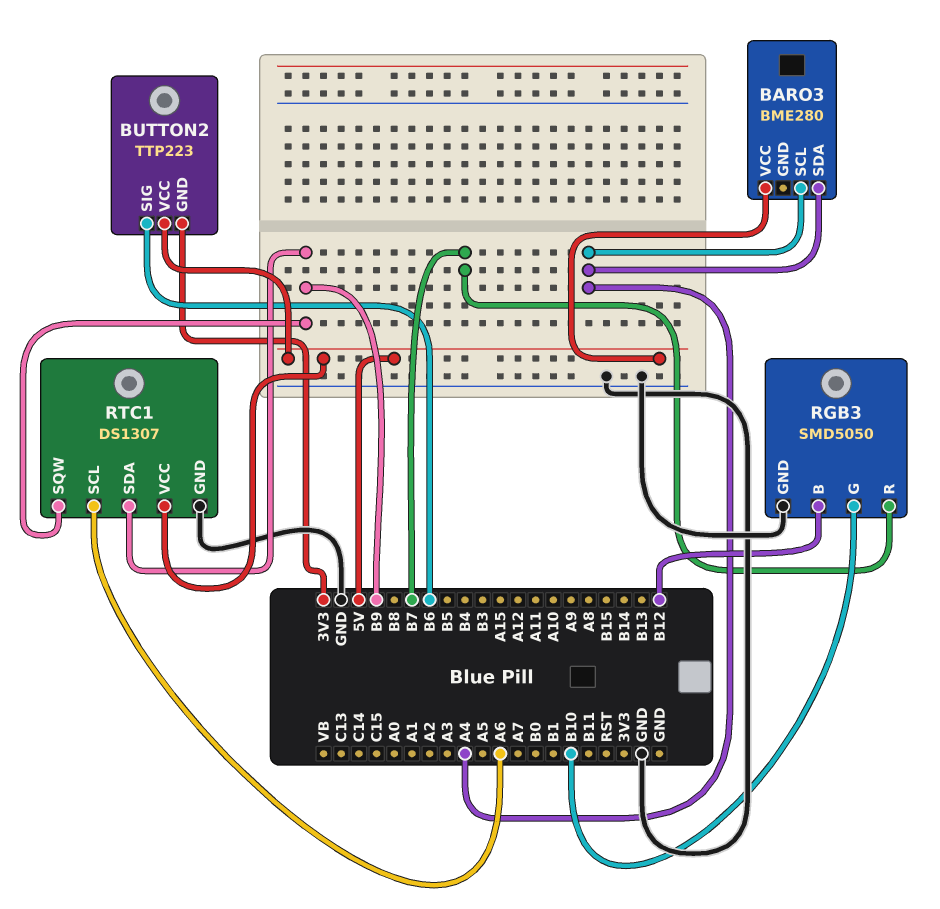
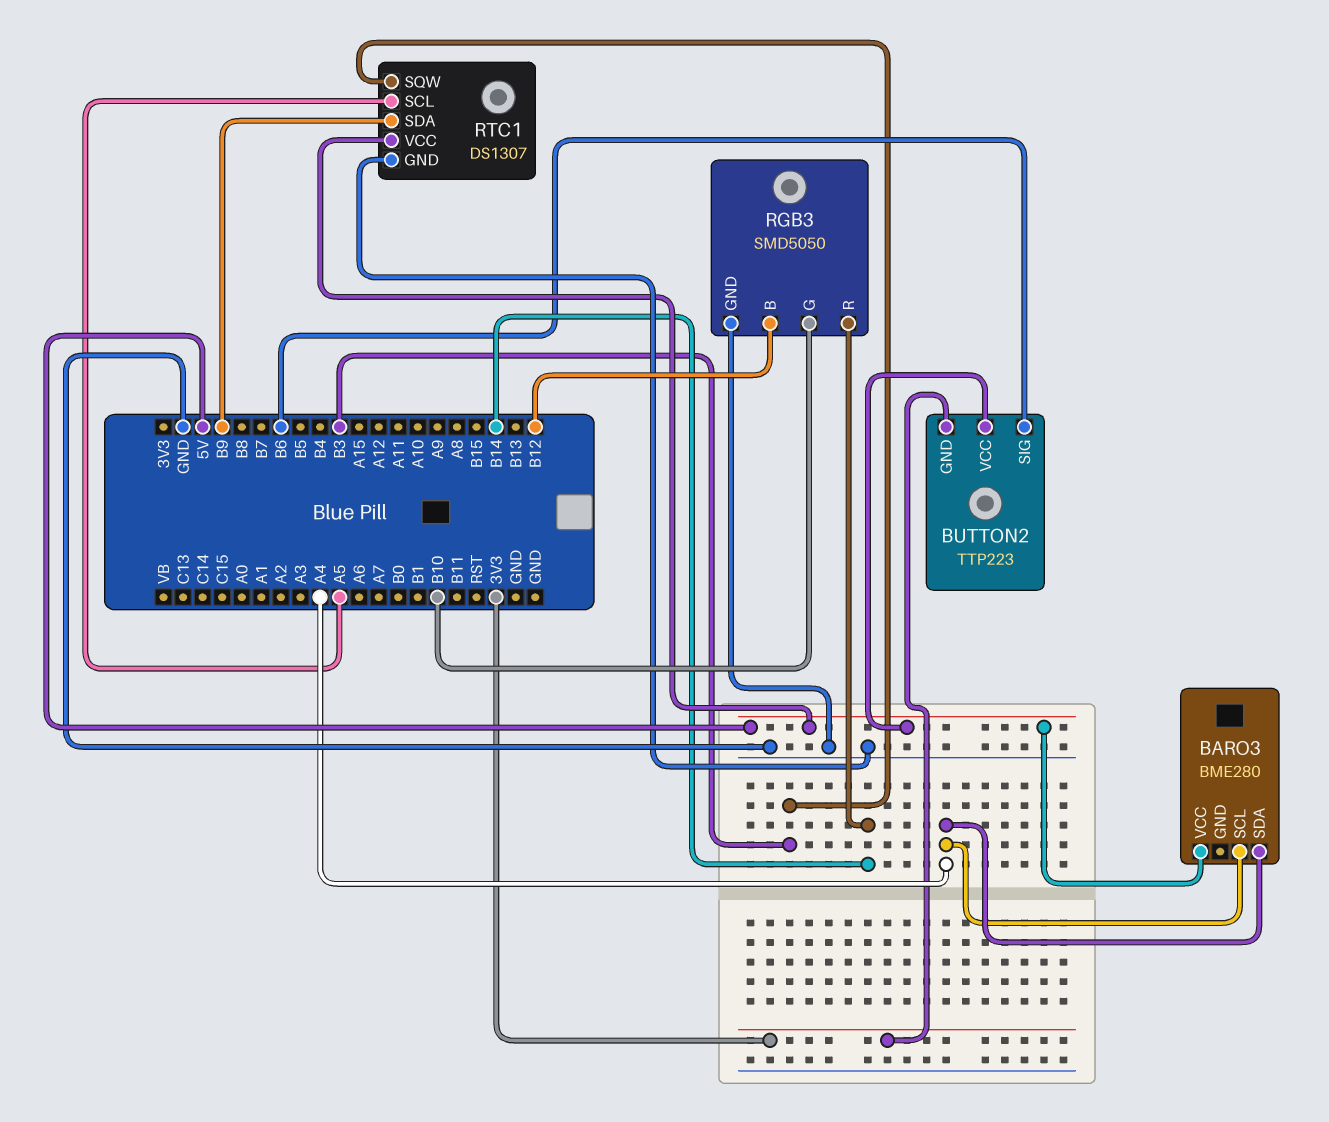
RGB3 pin R: B7 -> B14
RTC1 pin SCL: A6 -> A5
RTC1 pin SQW: B9 -> B3

